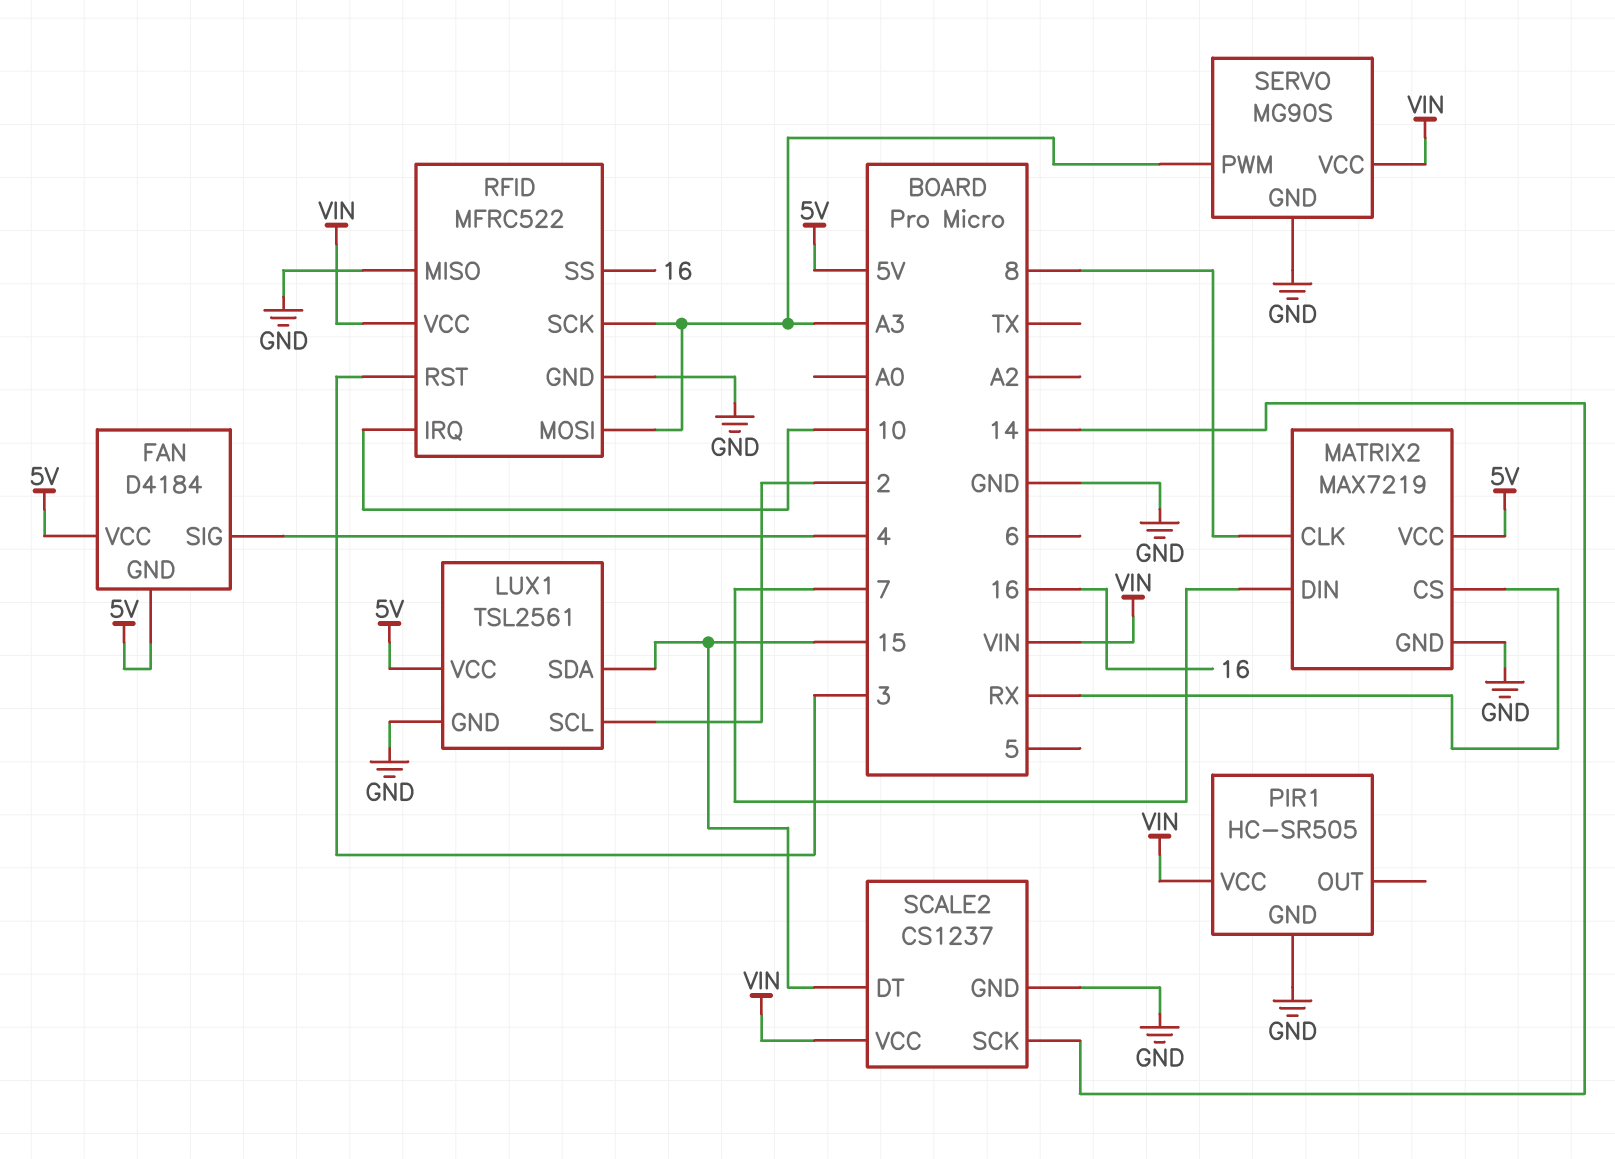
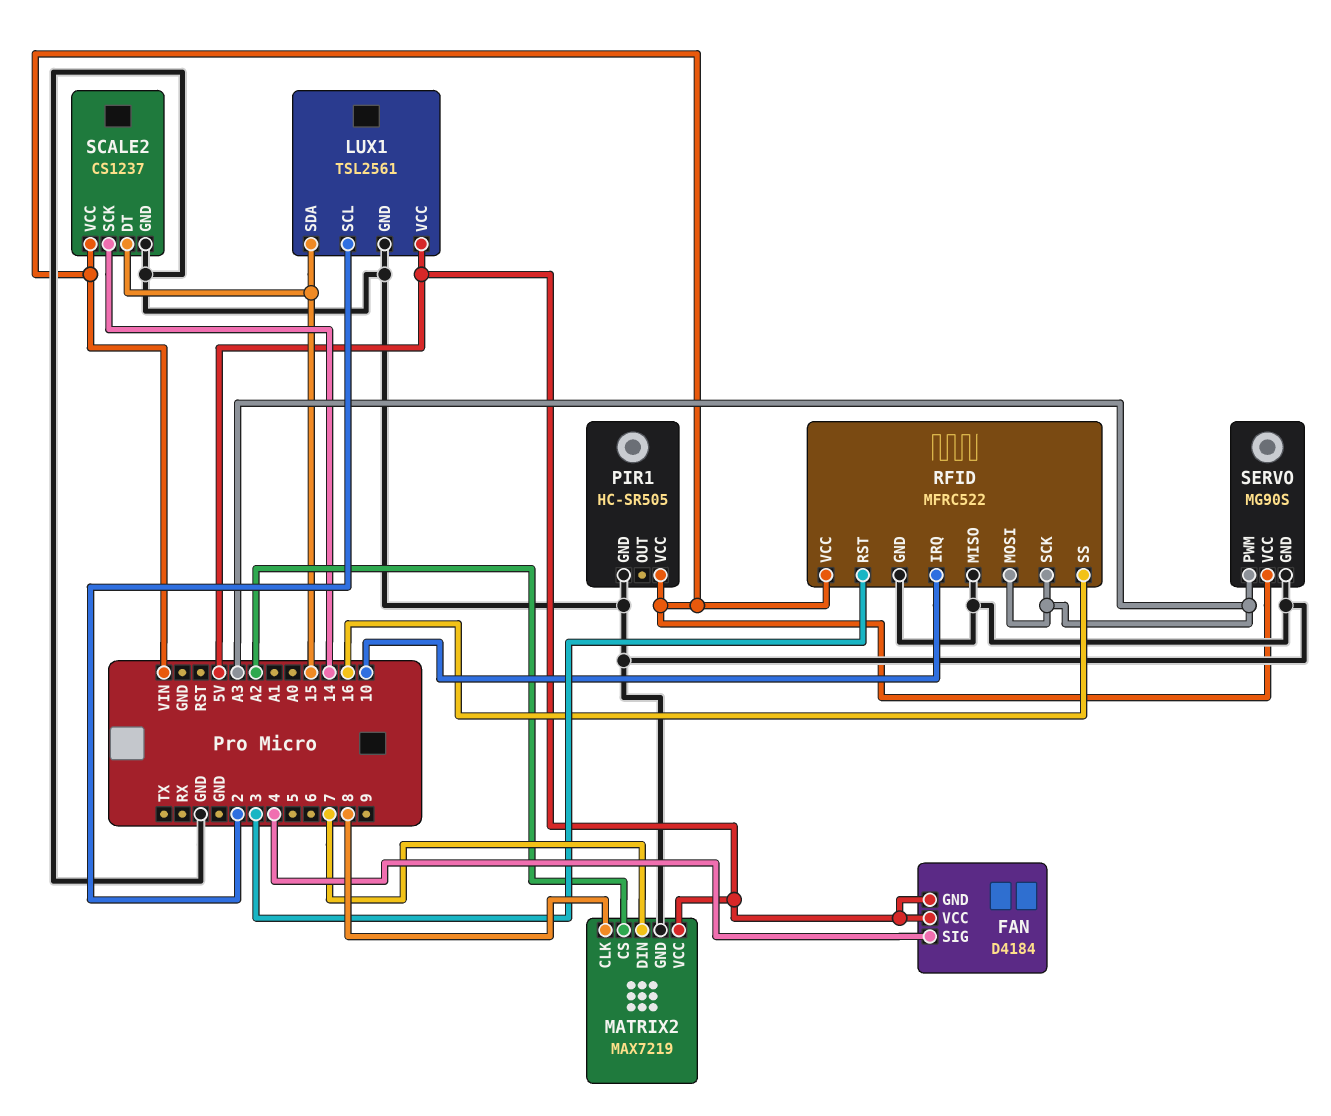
MATRIX2 pin CS: RX -> A2

